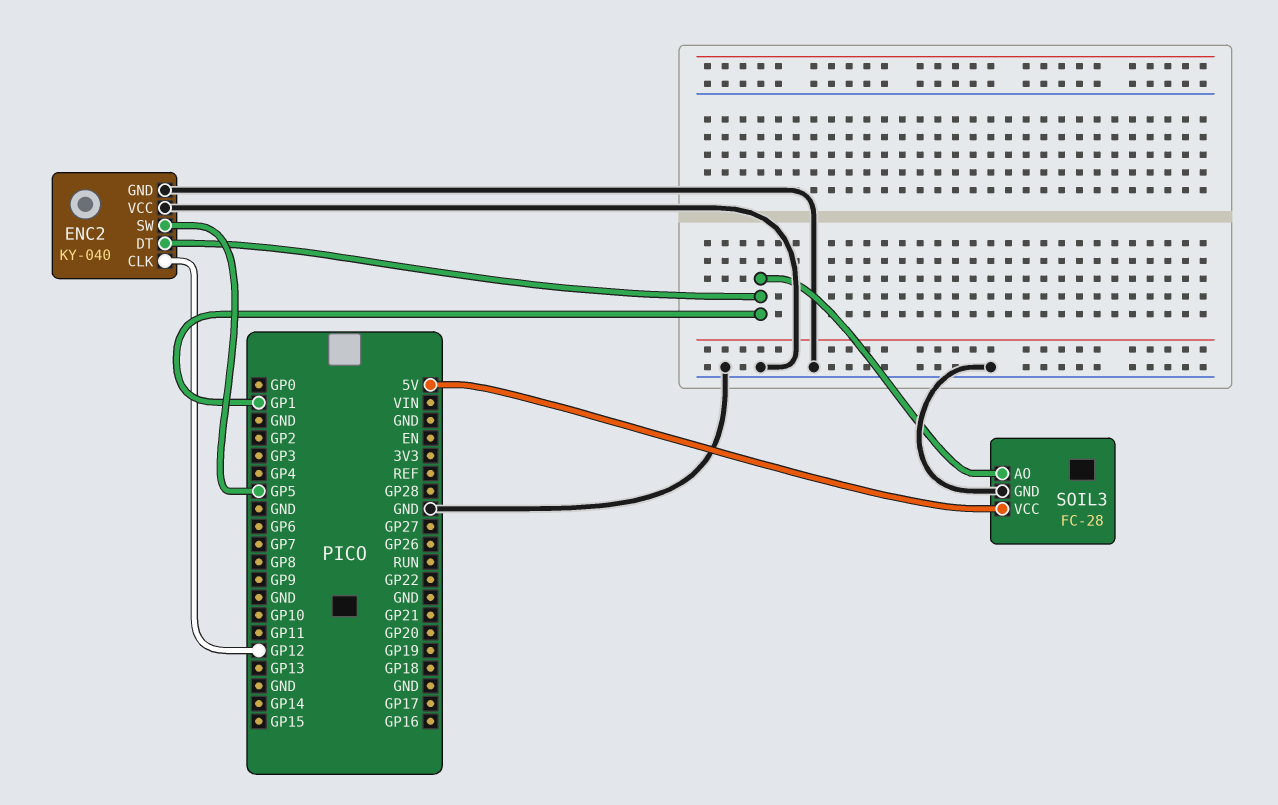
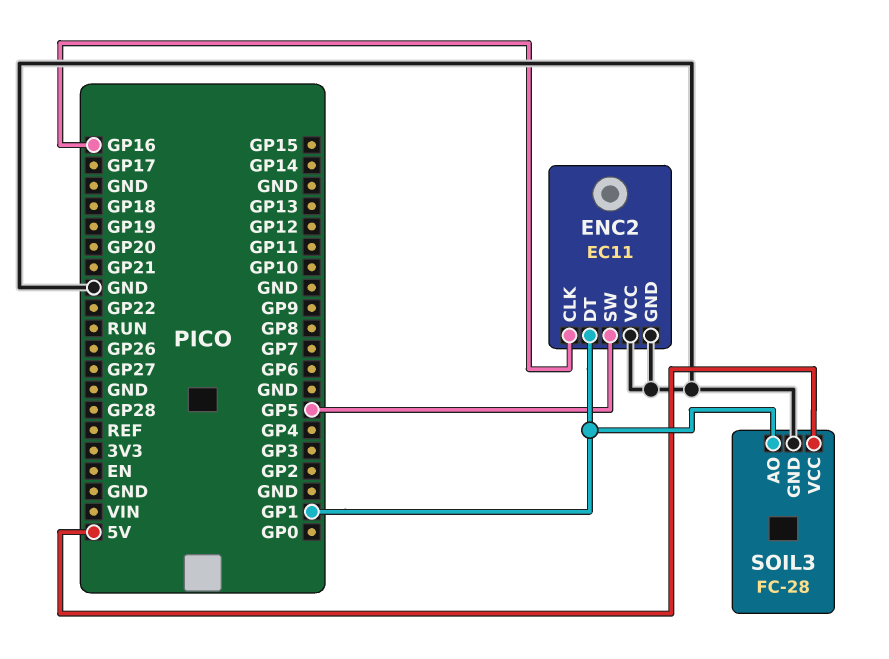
ENC2: KY-040 -> EC11
ENC2 pin CLK: GP12 -> GP16

